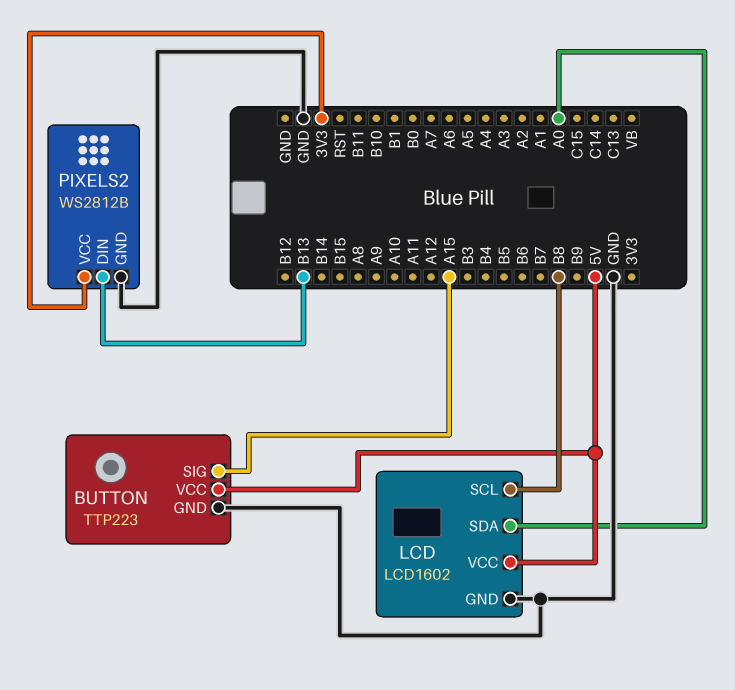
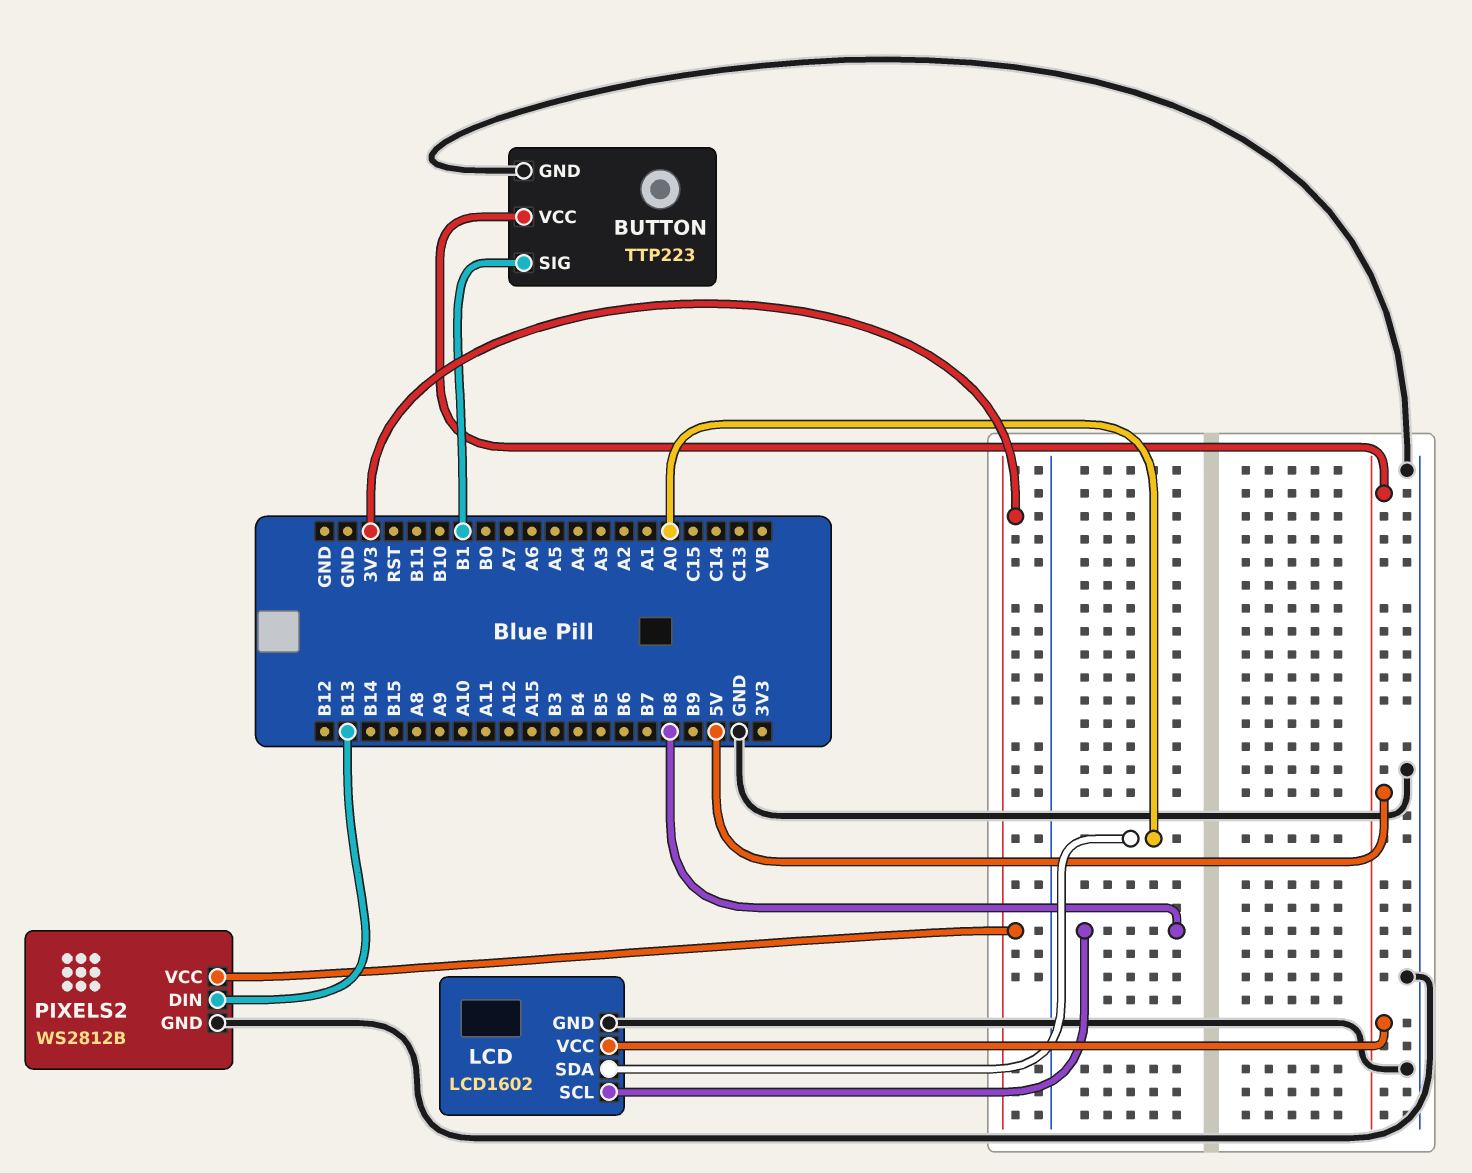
BUTTON pin SIG: A15 -> B1

